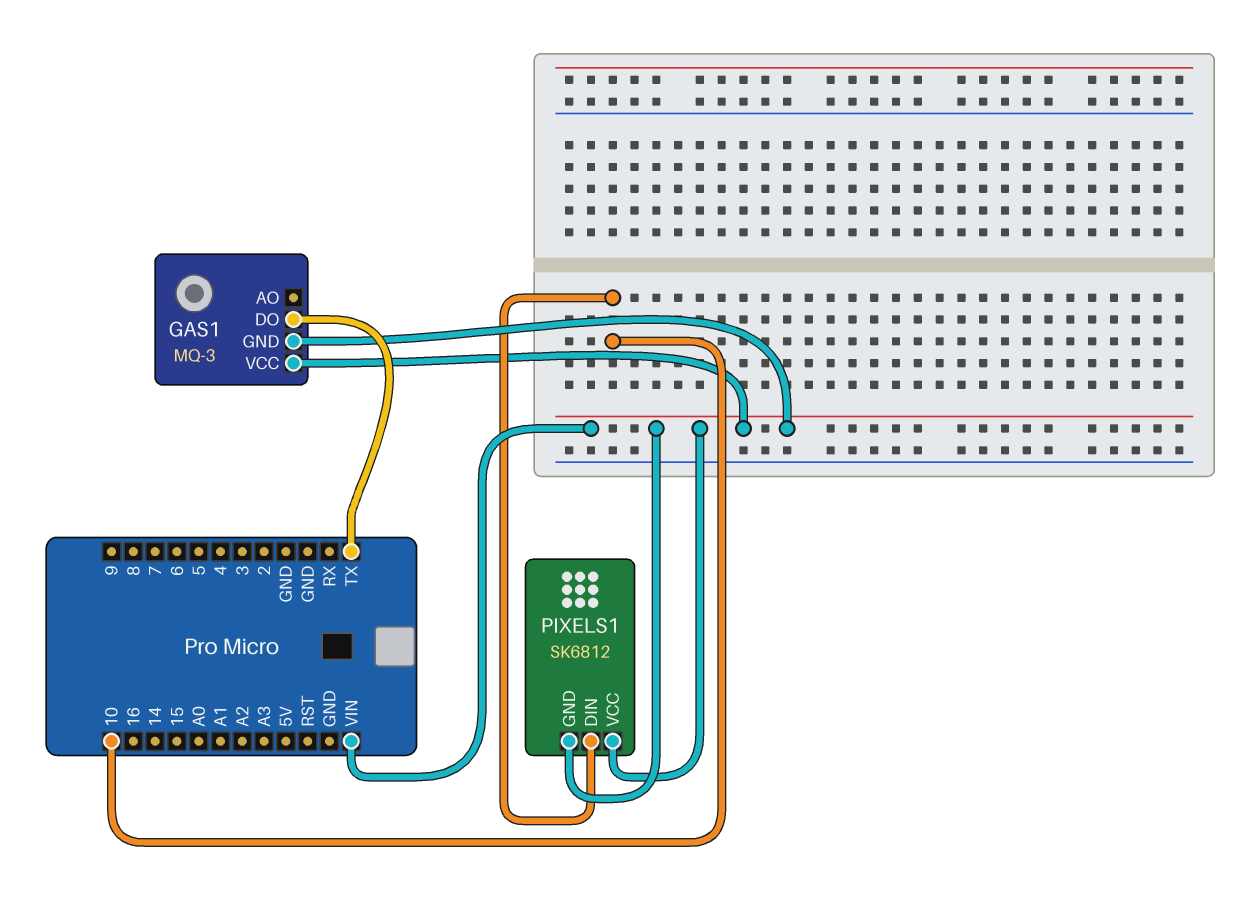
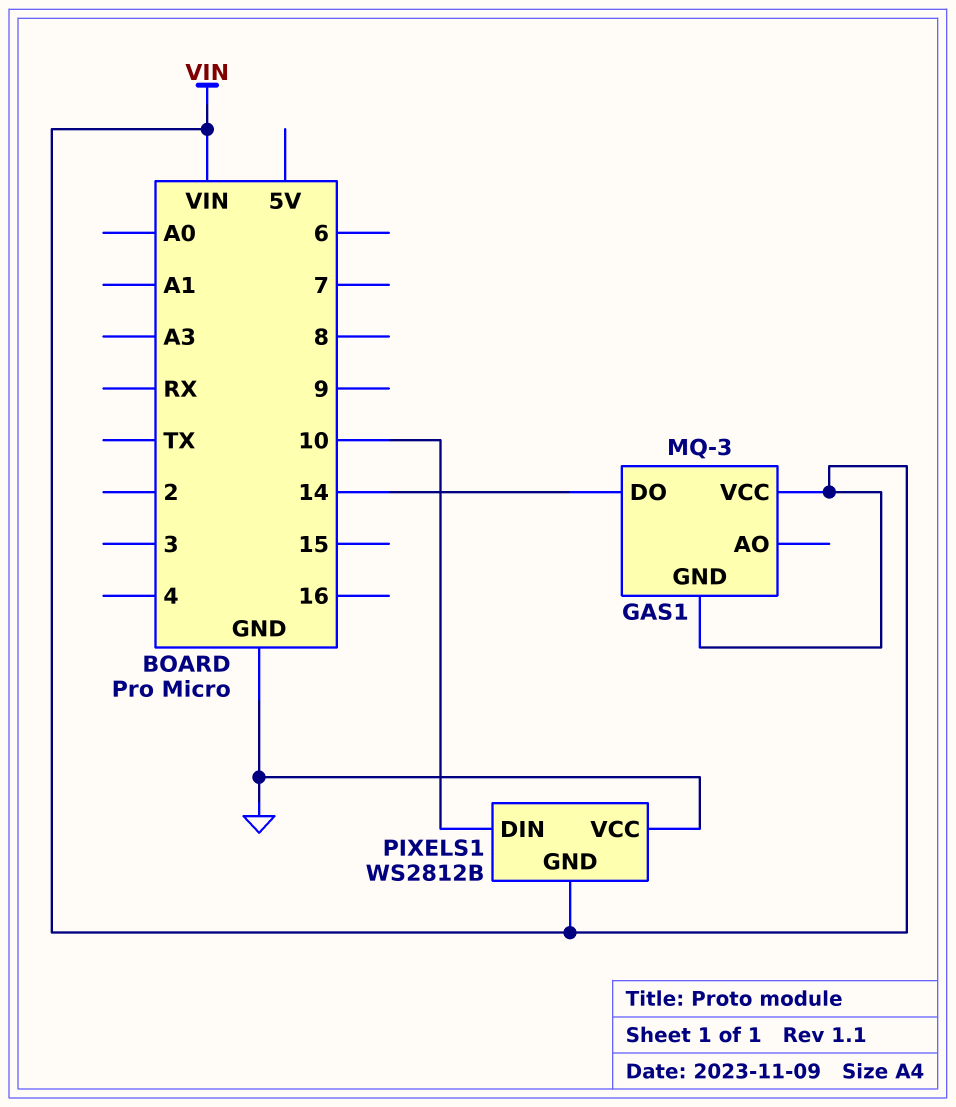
GAS1 pin DO: TX -> 14
PIXELS1: SK6812 -> WS2812B
PIXELS1 pin VCC: VIN -> GND

